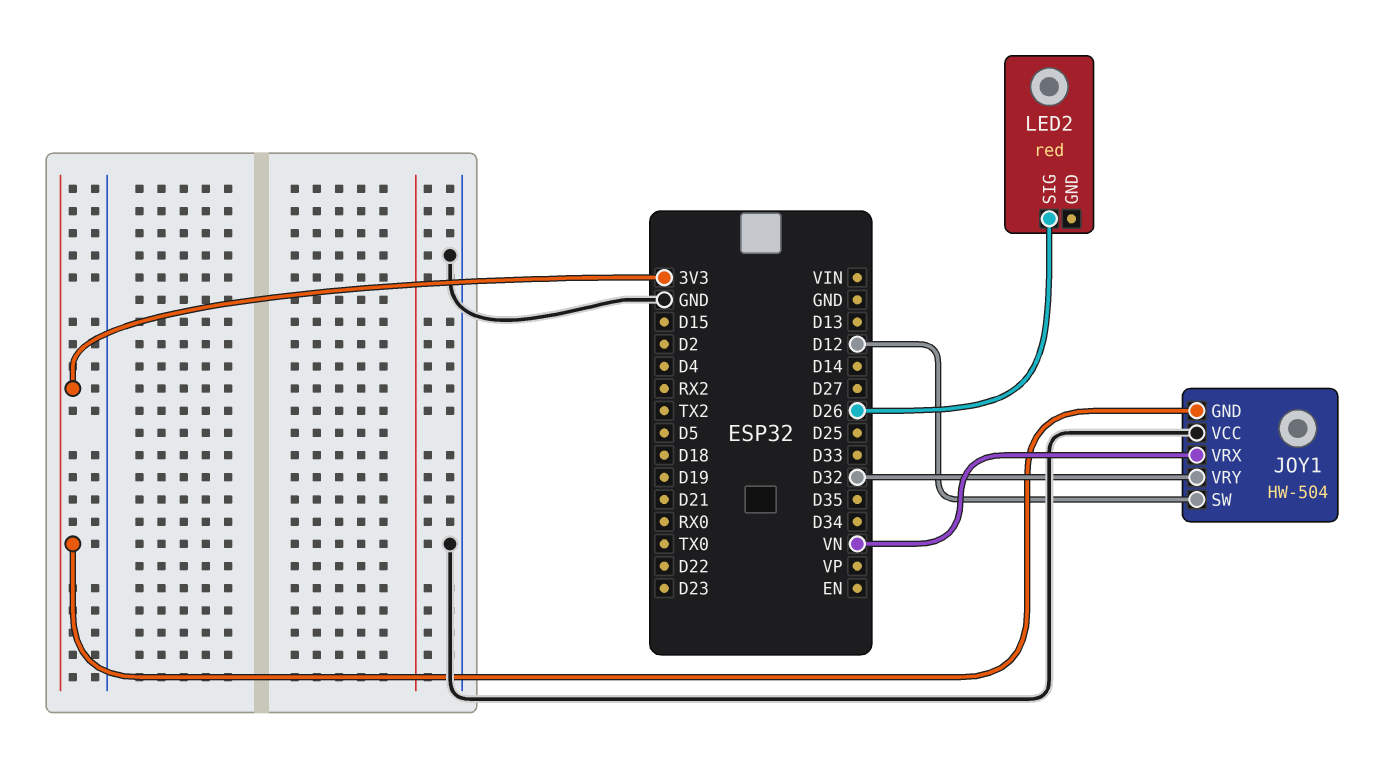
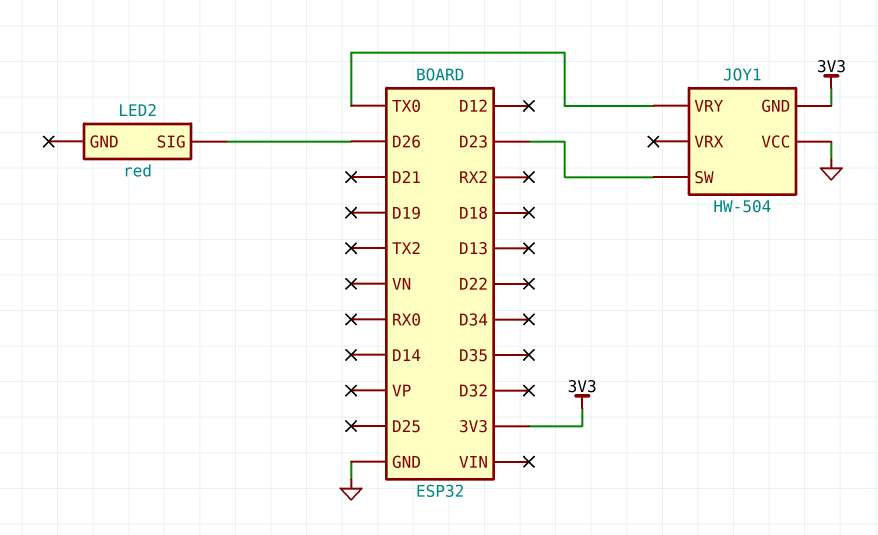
JOY1 pin SW: D12 -> D23
JOY1 pin VRX: VN -> none
JOY1 pin VRY: D32 -> TX0

